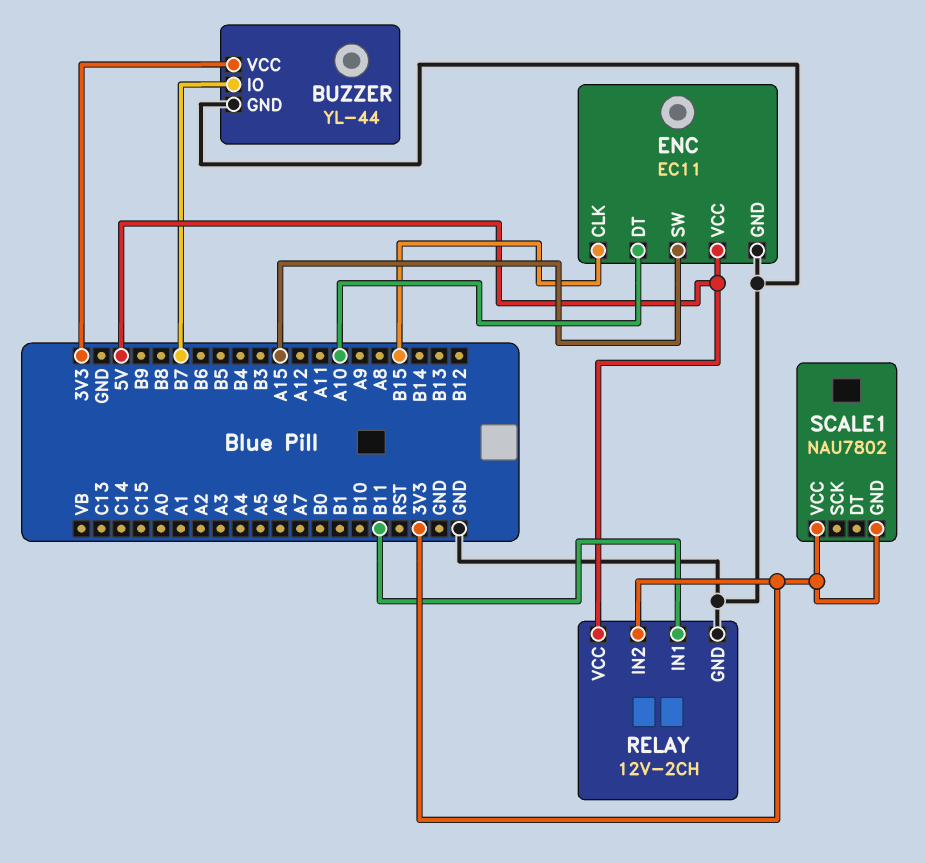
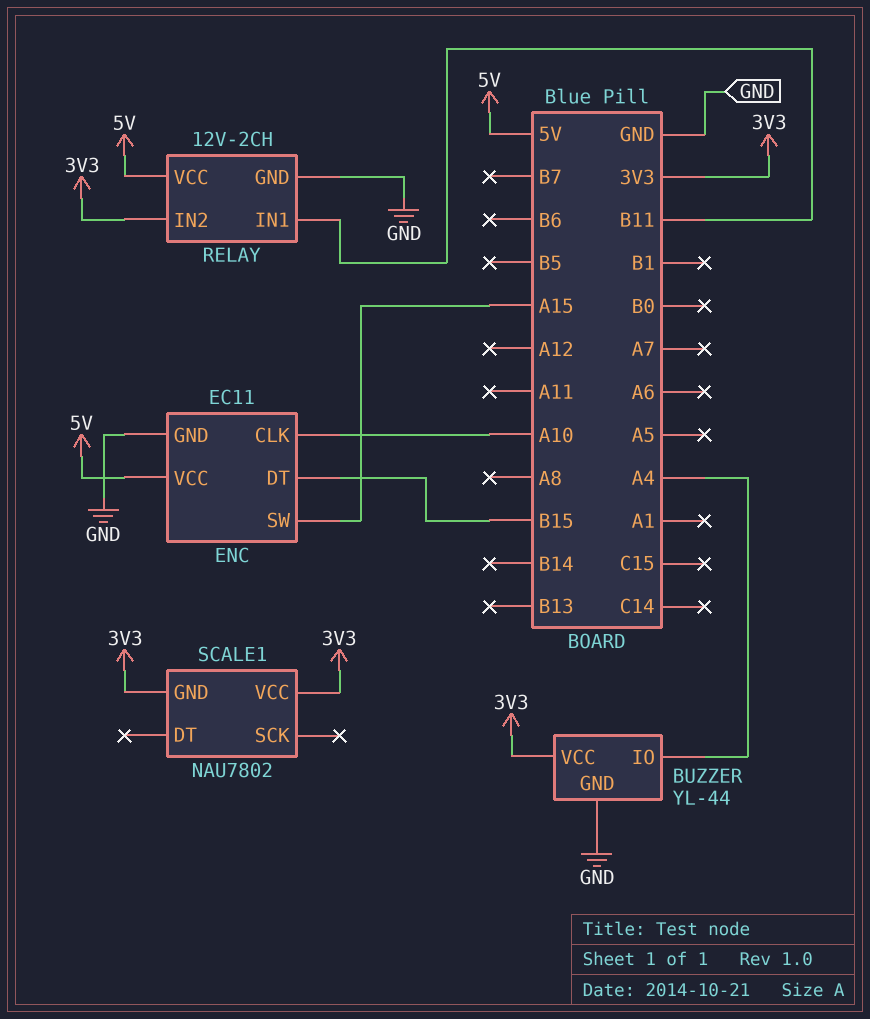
BUZZER pin IO: B7 -> A4
ENC pin CLK: B15 -> A10
ENC pin DT: A10 -> B15

